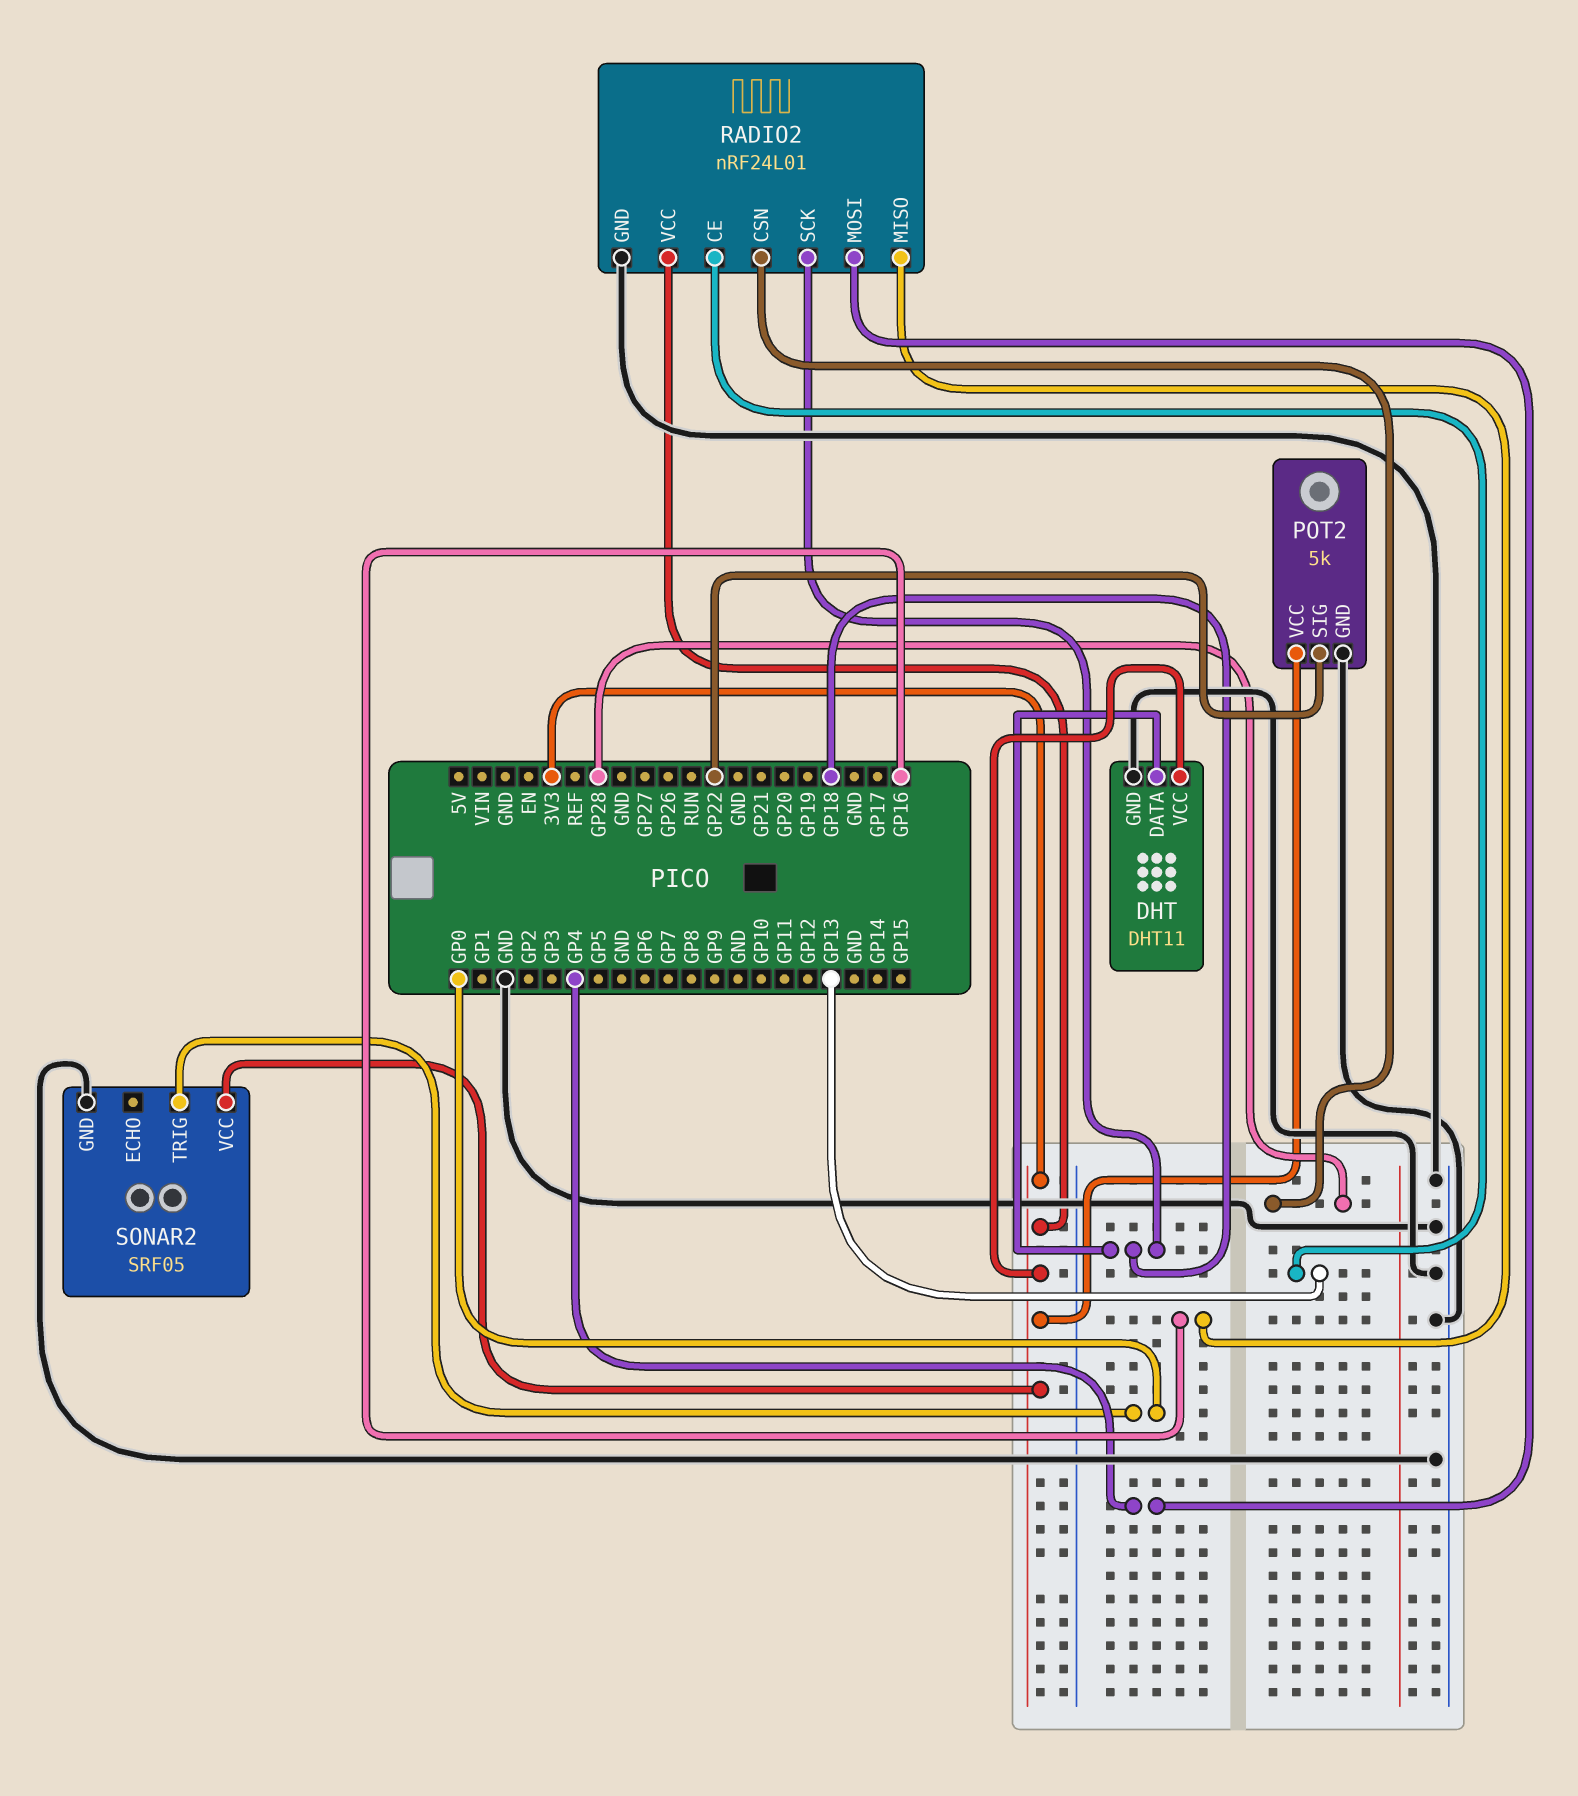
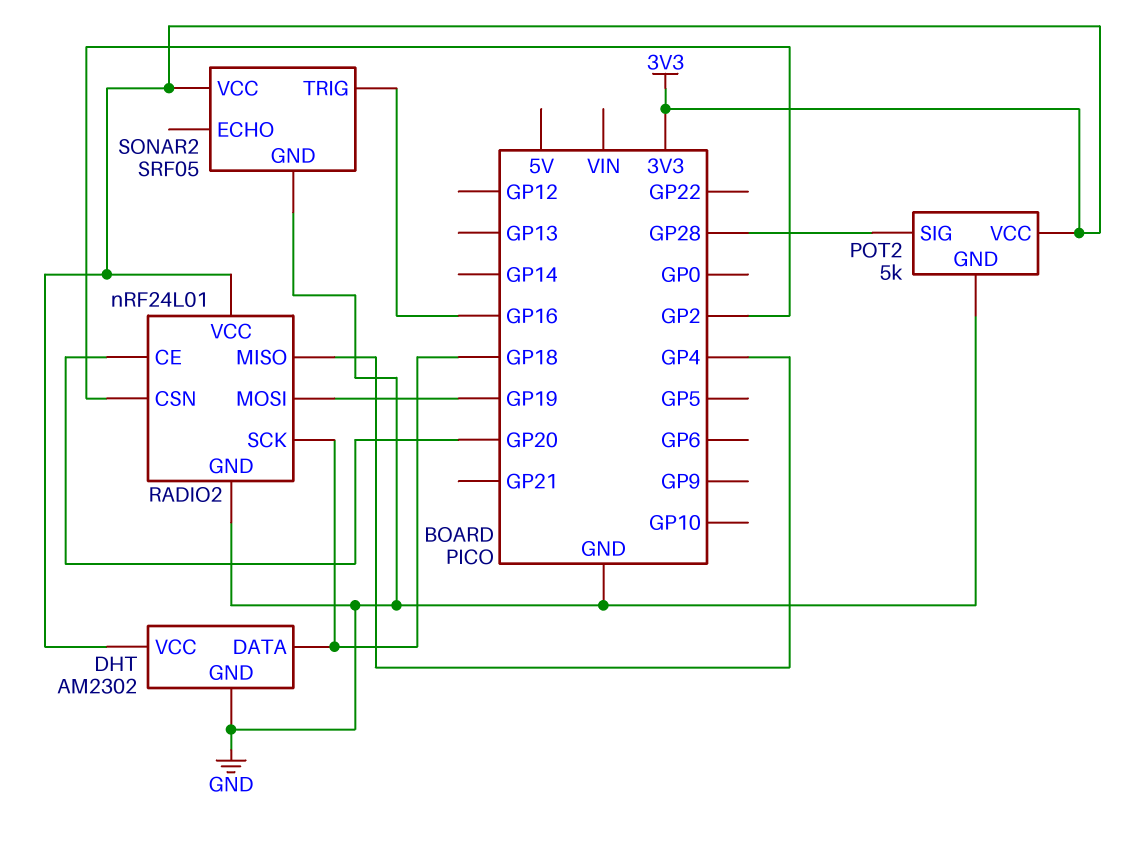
DHT: DHT11 -> AM2302
POT2 pin SIG: GP22 -> GP28
RADIO2 pin CE: GP13 -> GP20
RADIO2 pin CSN: GP28 -> GP2
RADIO2 pin MISO: GP16 -> GP4
RADIO2 pin MOSI: GP4 -> GP19
SONAR2 pin TRIG: GP0 -> GP16

